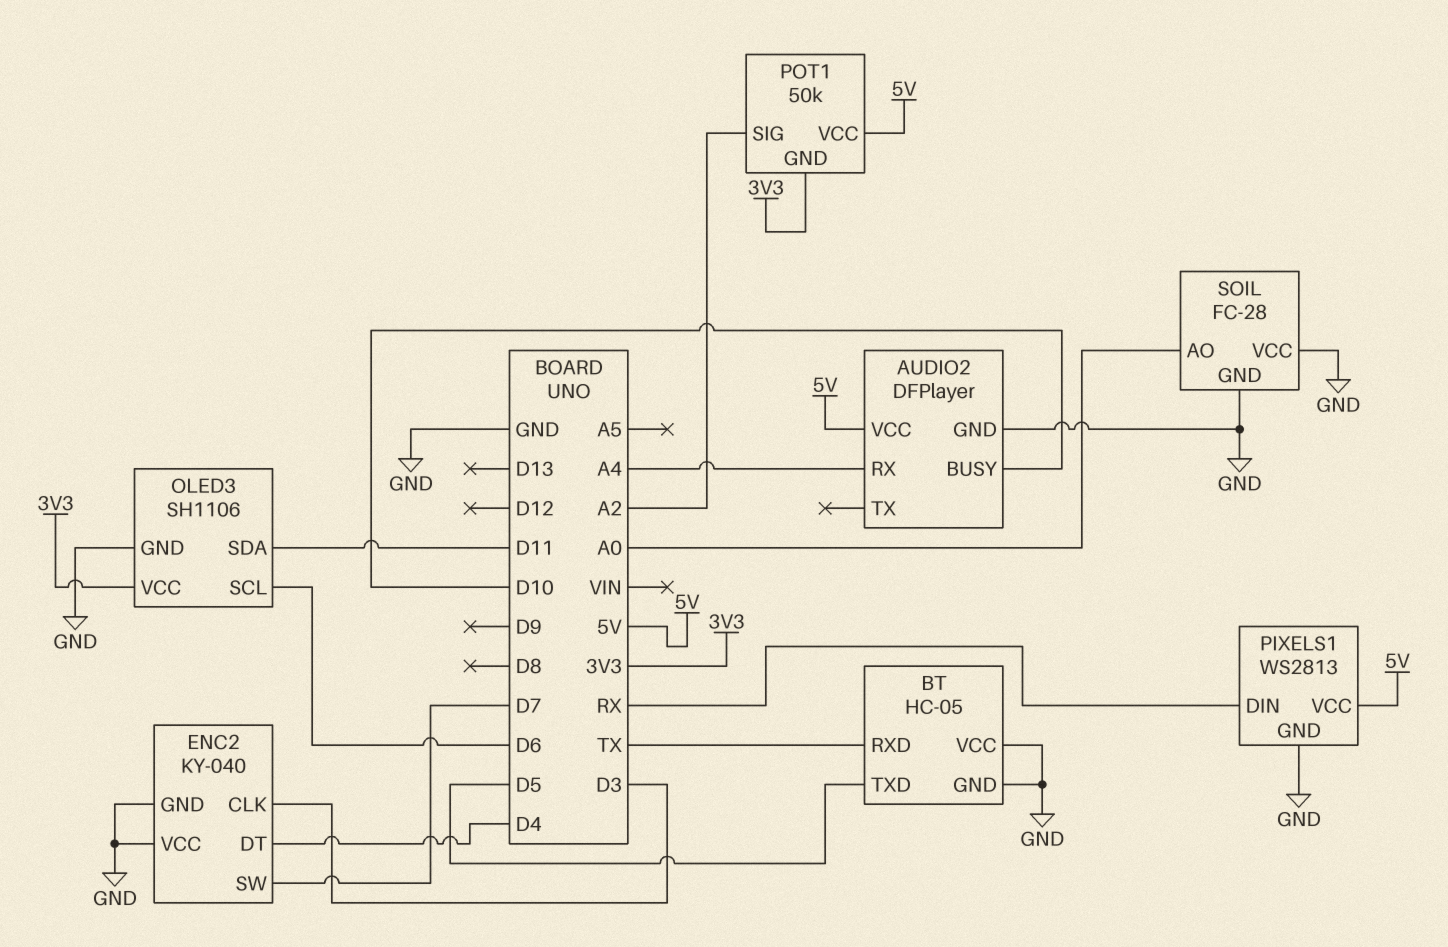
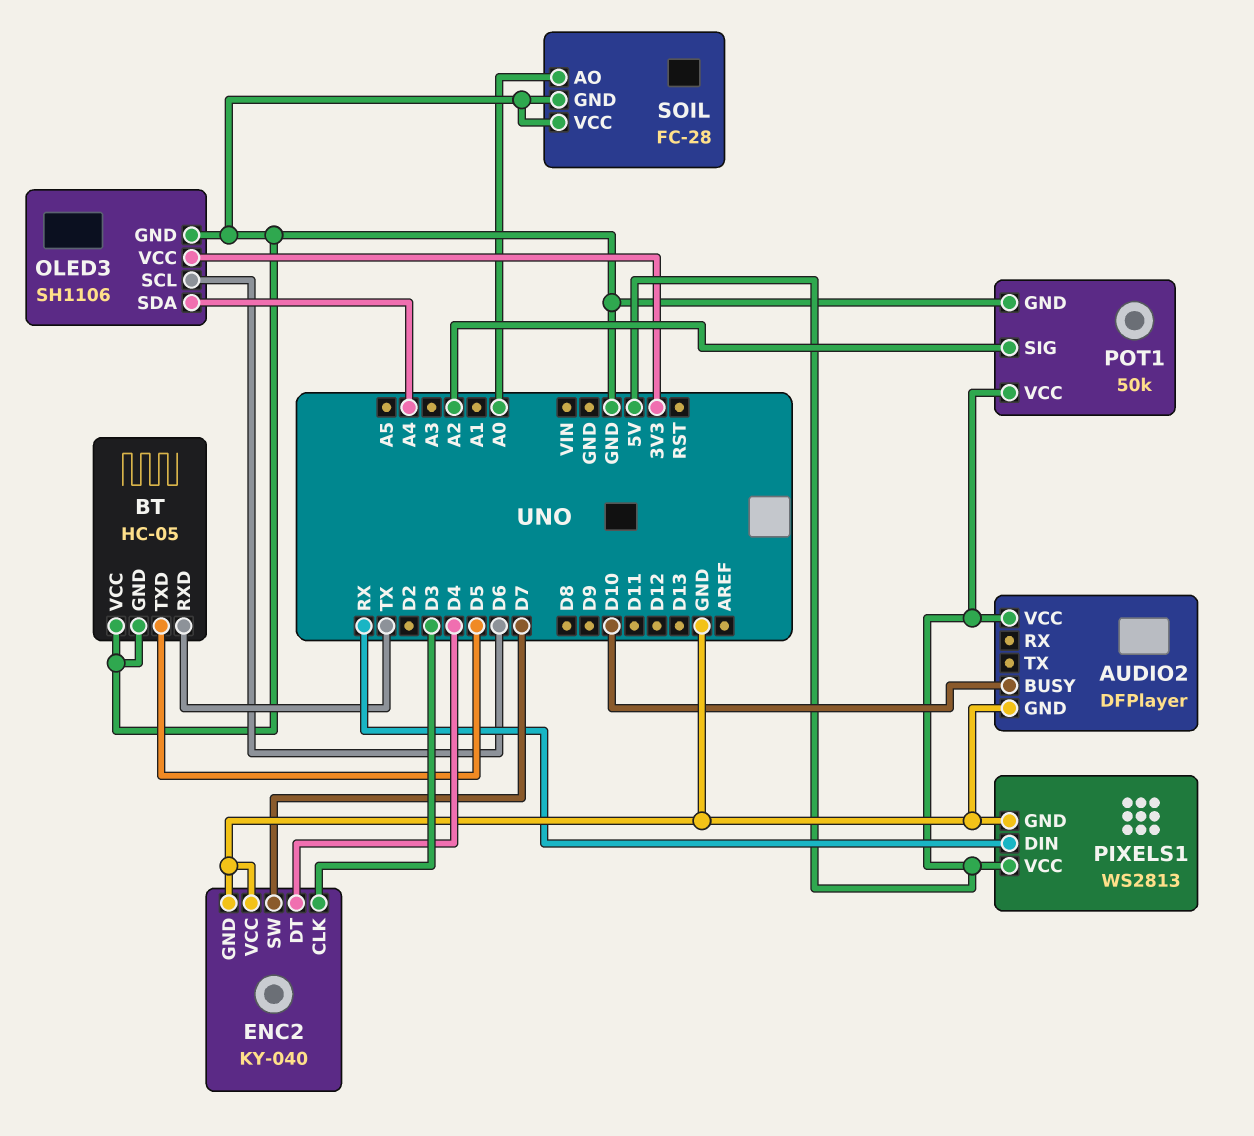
AUDIO2 pin RX: A4 -> none
OLED3 pin SDA: D11 -> A4
POT1 pin GND: 3V3 -> GND

